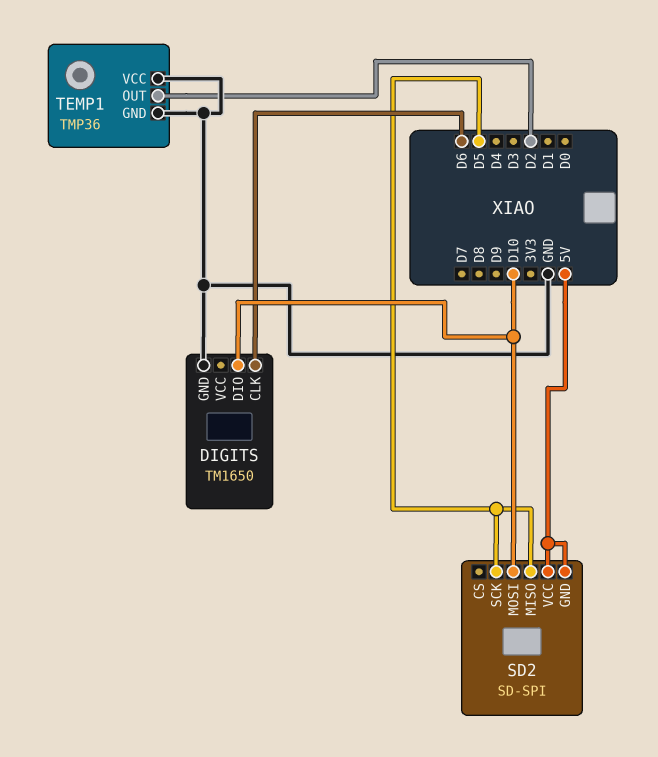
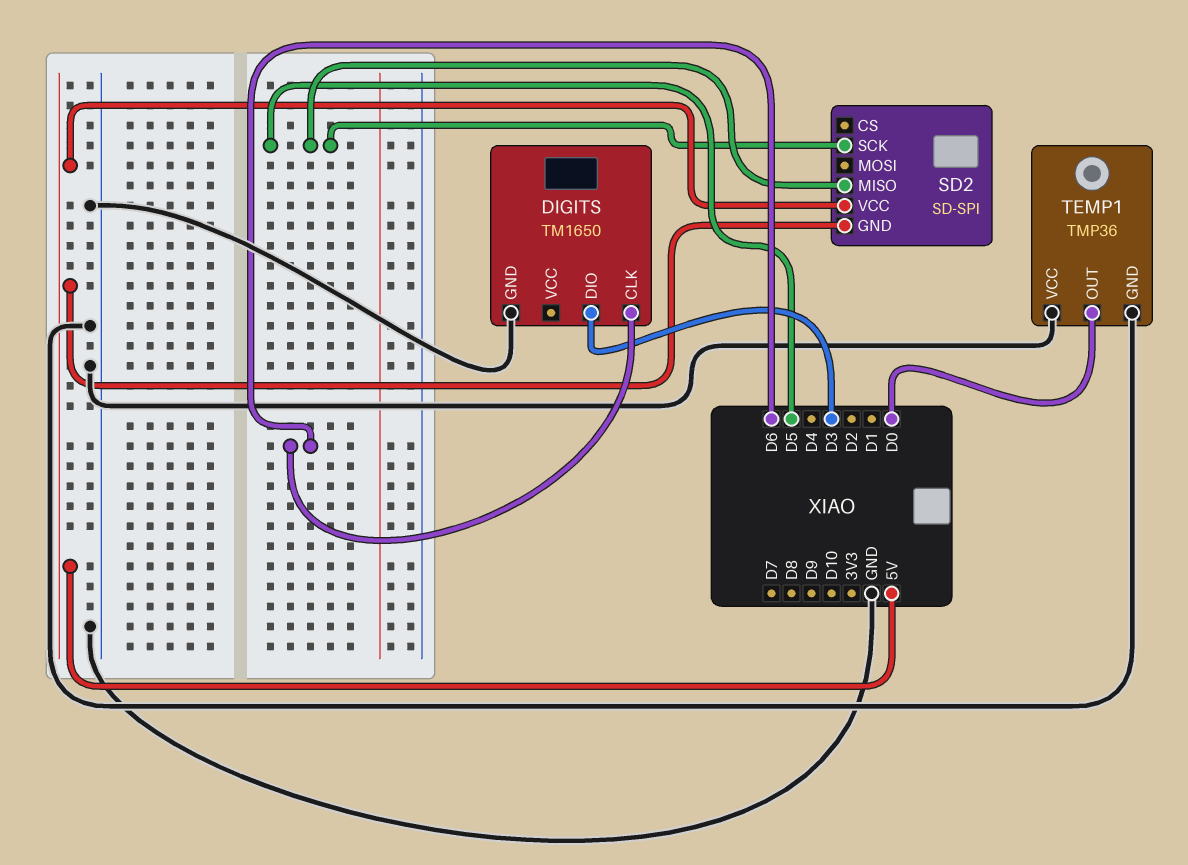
DIGITS pin DIO: D10 -> D3
SD2 pin MOSI: D10 -> none
TEMP1 pin OUT: D2 -> D0

